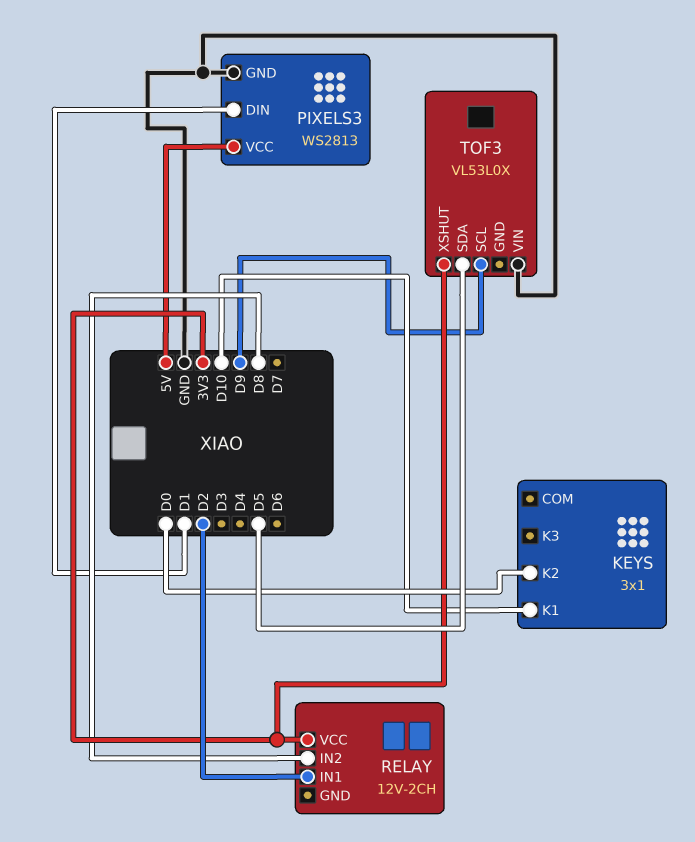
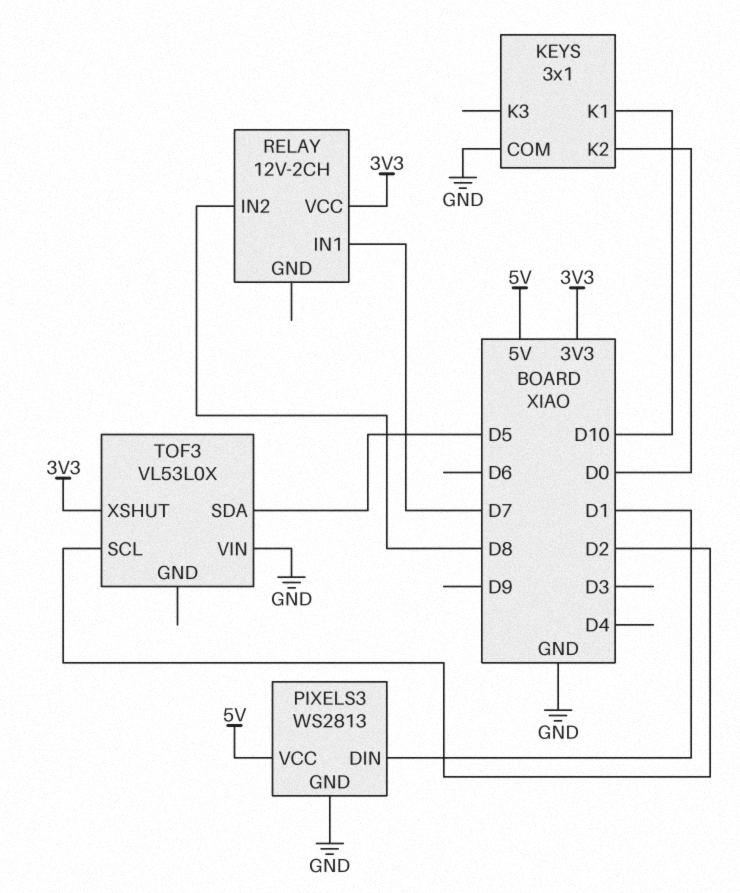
KEYS pin COM: none -> GND
RELAY pin IN1: D2 -> D7
TOF3 pin SCL: D9 -> D2

